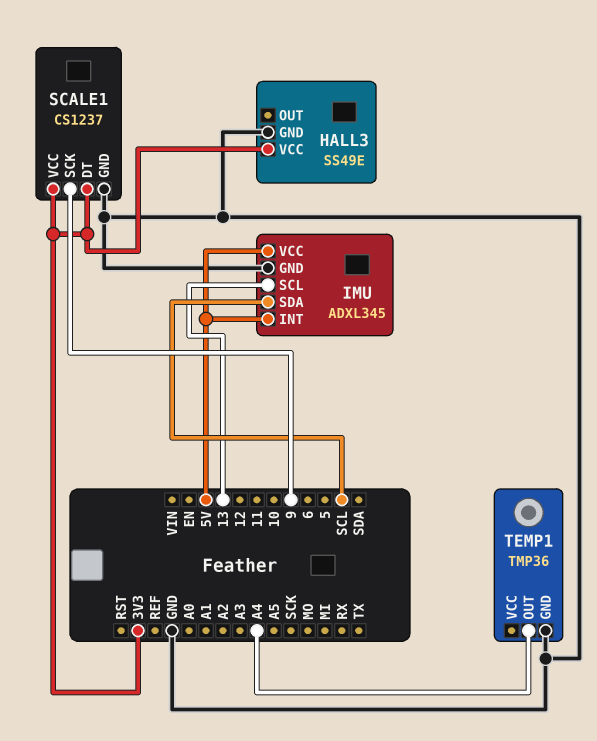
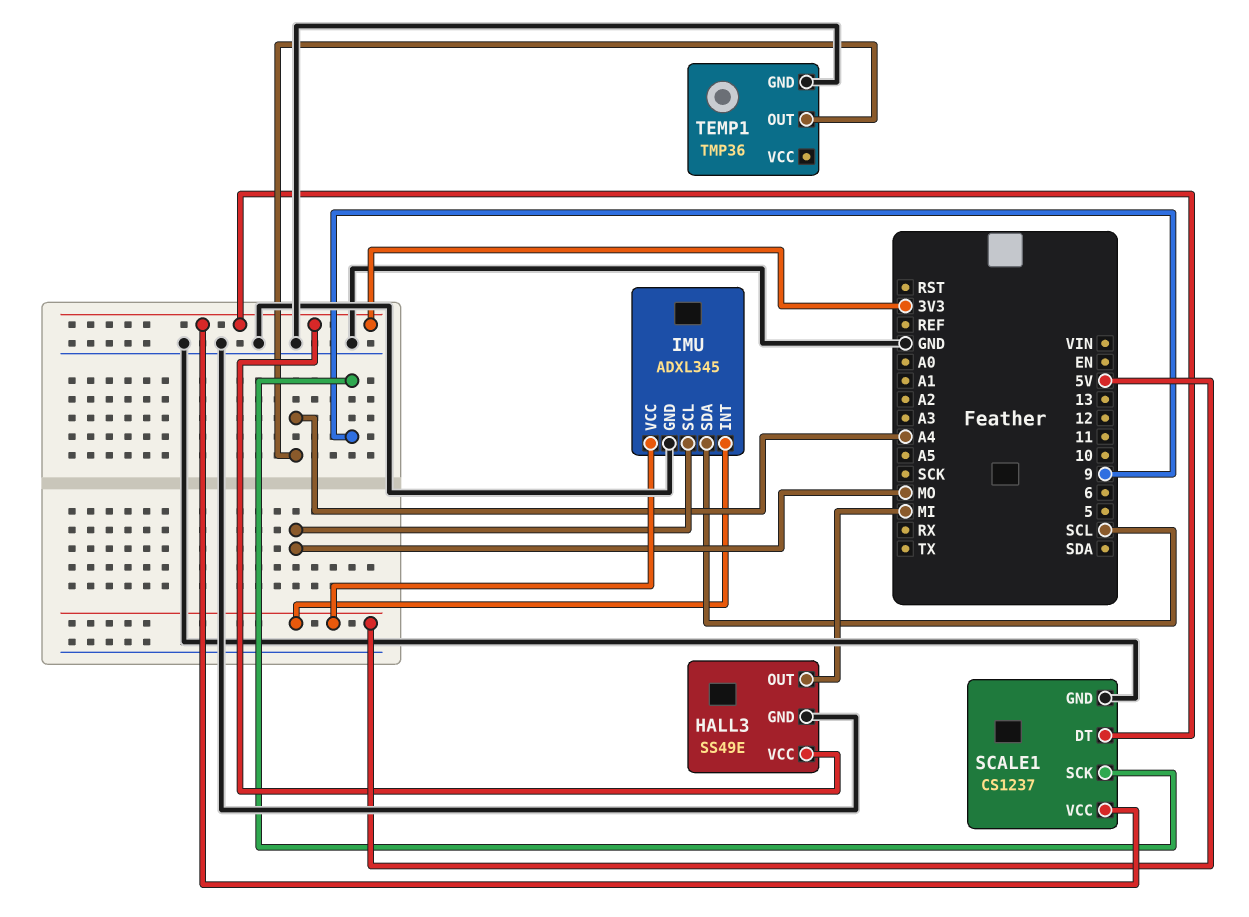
HALL3 pin OUT: none -> MI
IMU pin SCL: 13 -> MO

